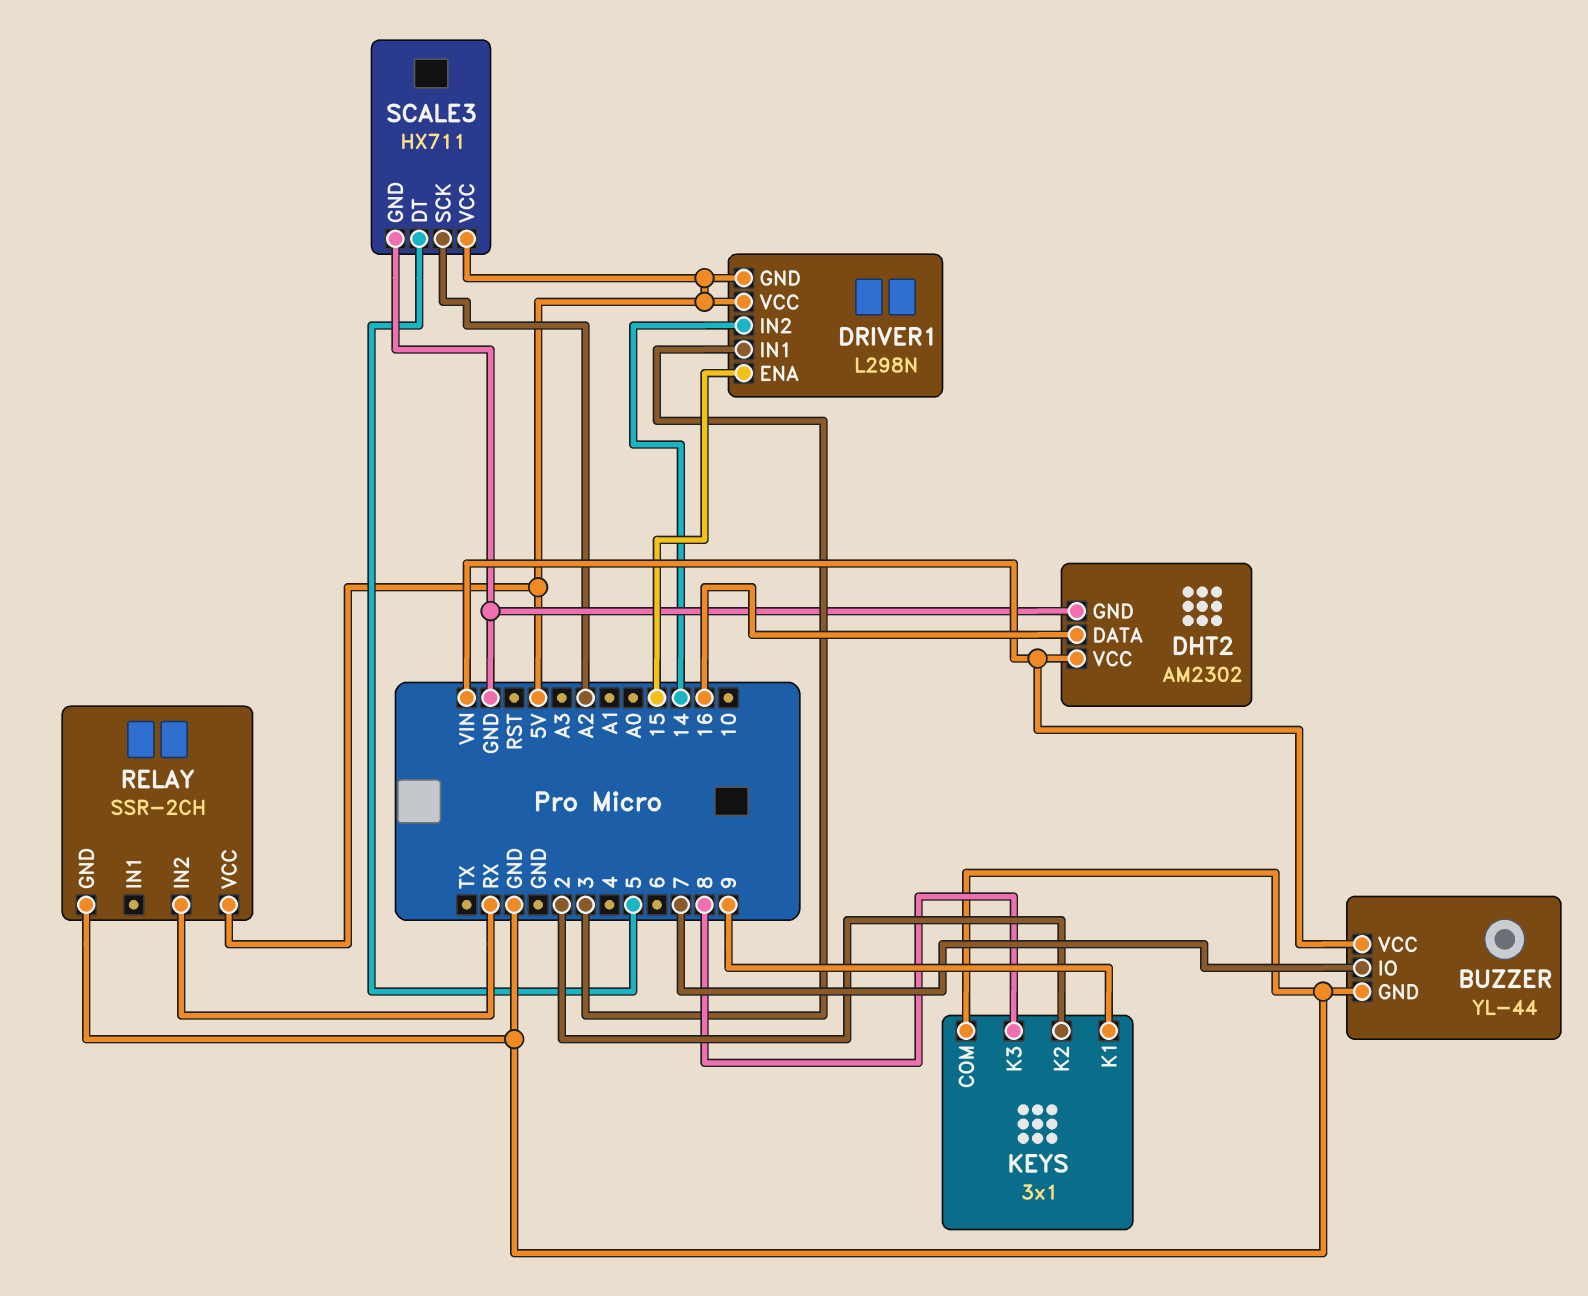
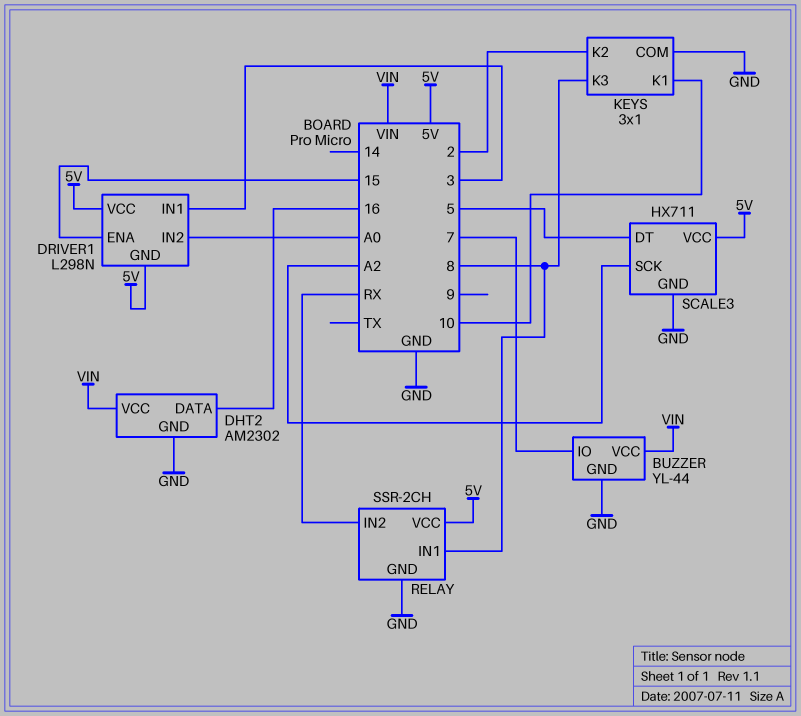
DRIVER1 pin IN2: 14 -> A0
KEYS pin K1: 9 -> 10
RELAY pin IN1: none -> 8

